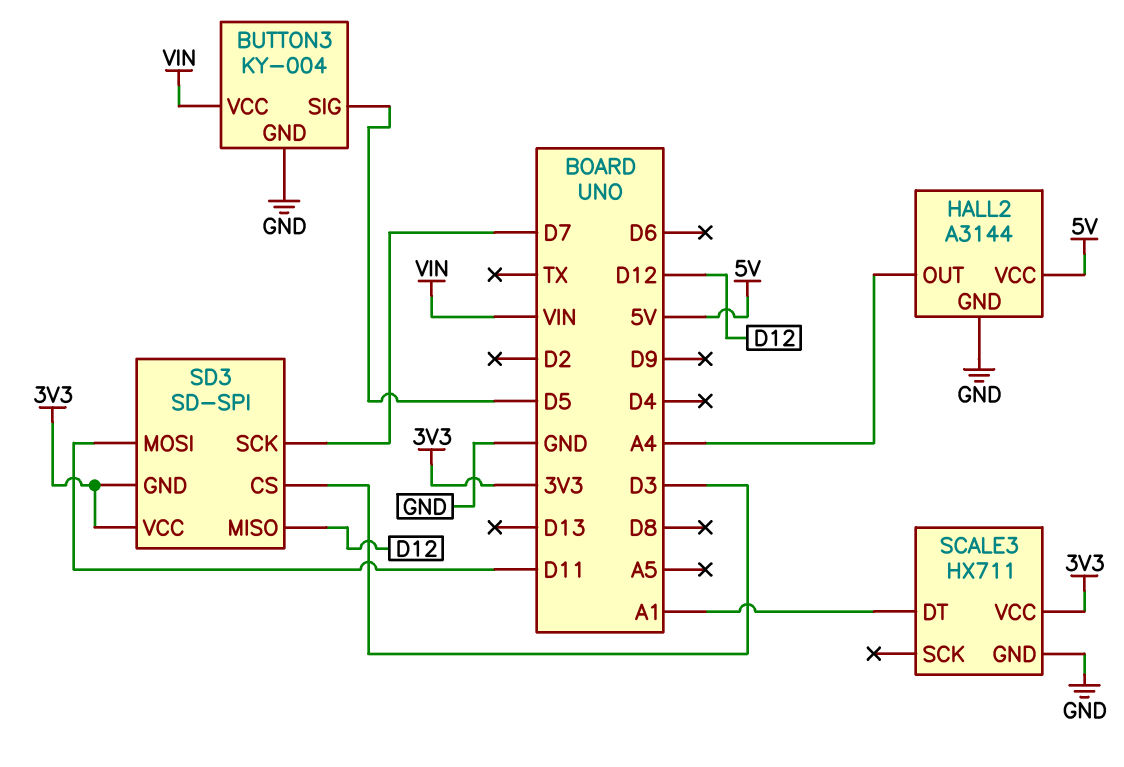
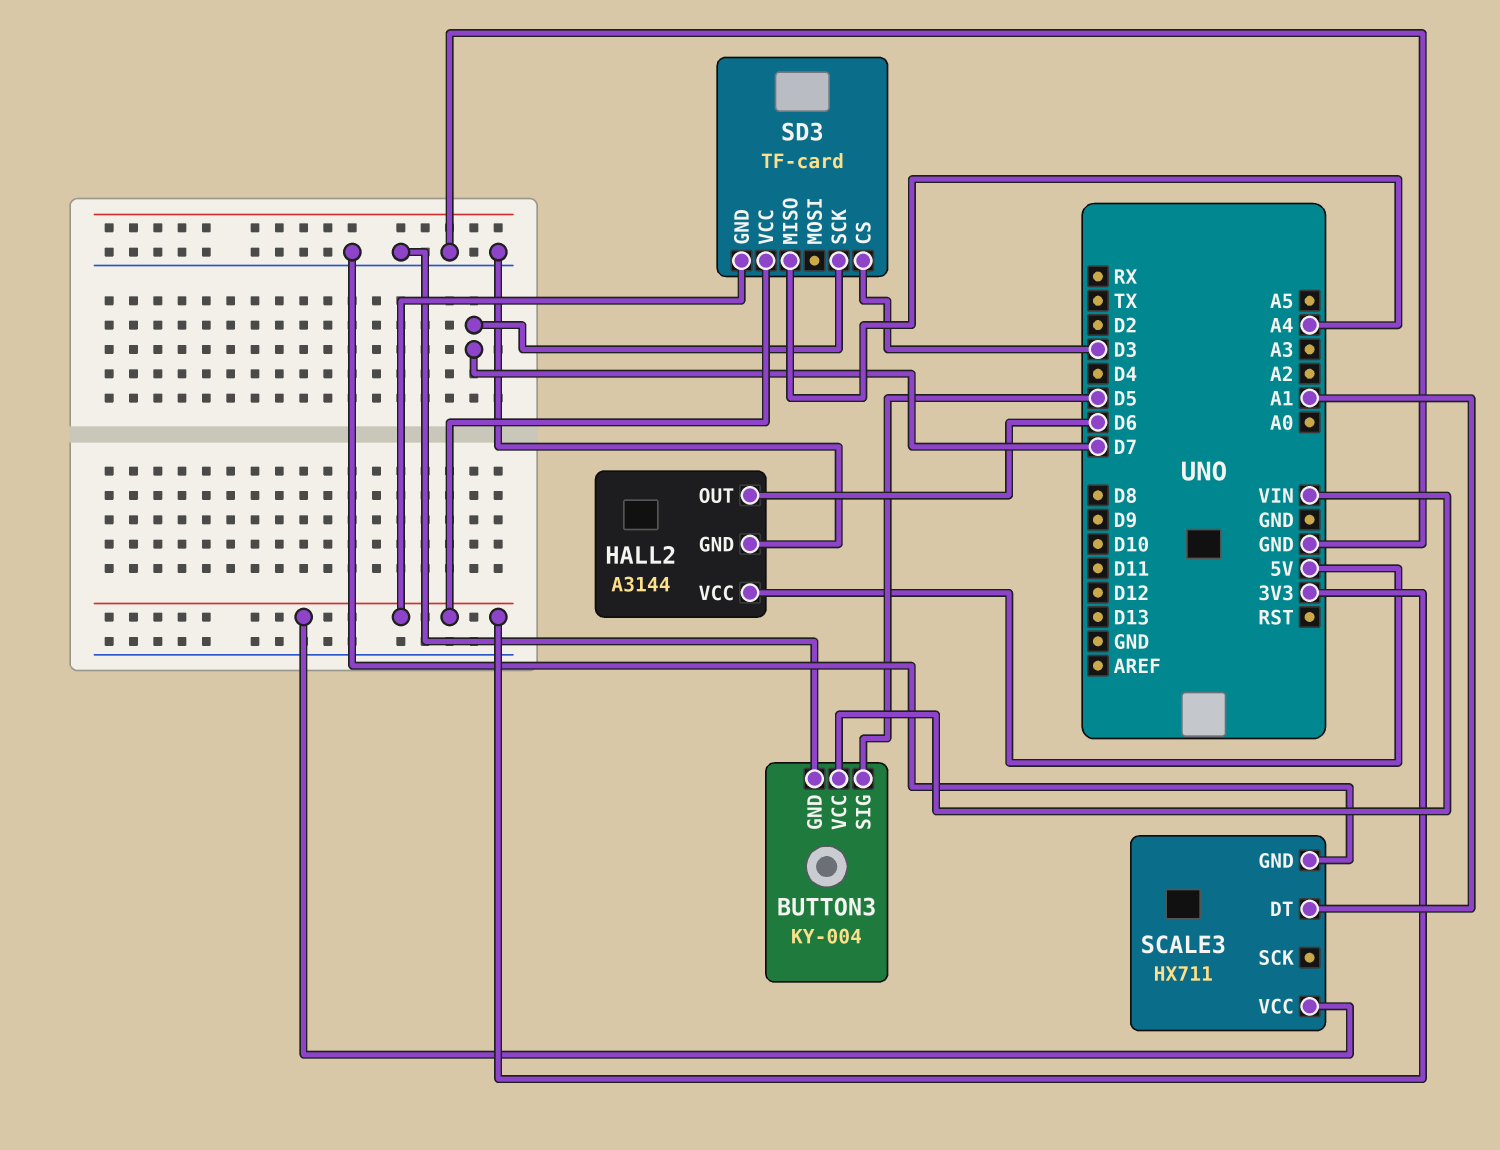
HALL2 pin OUT: A4 -> D6
SD3: SD-SPI -> TF-card
SD3 pin MISO: D12 -> A4
SD3 pin MOSI: D11 -> none

